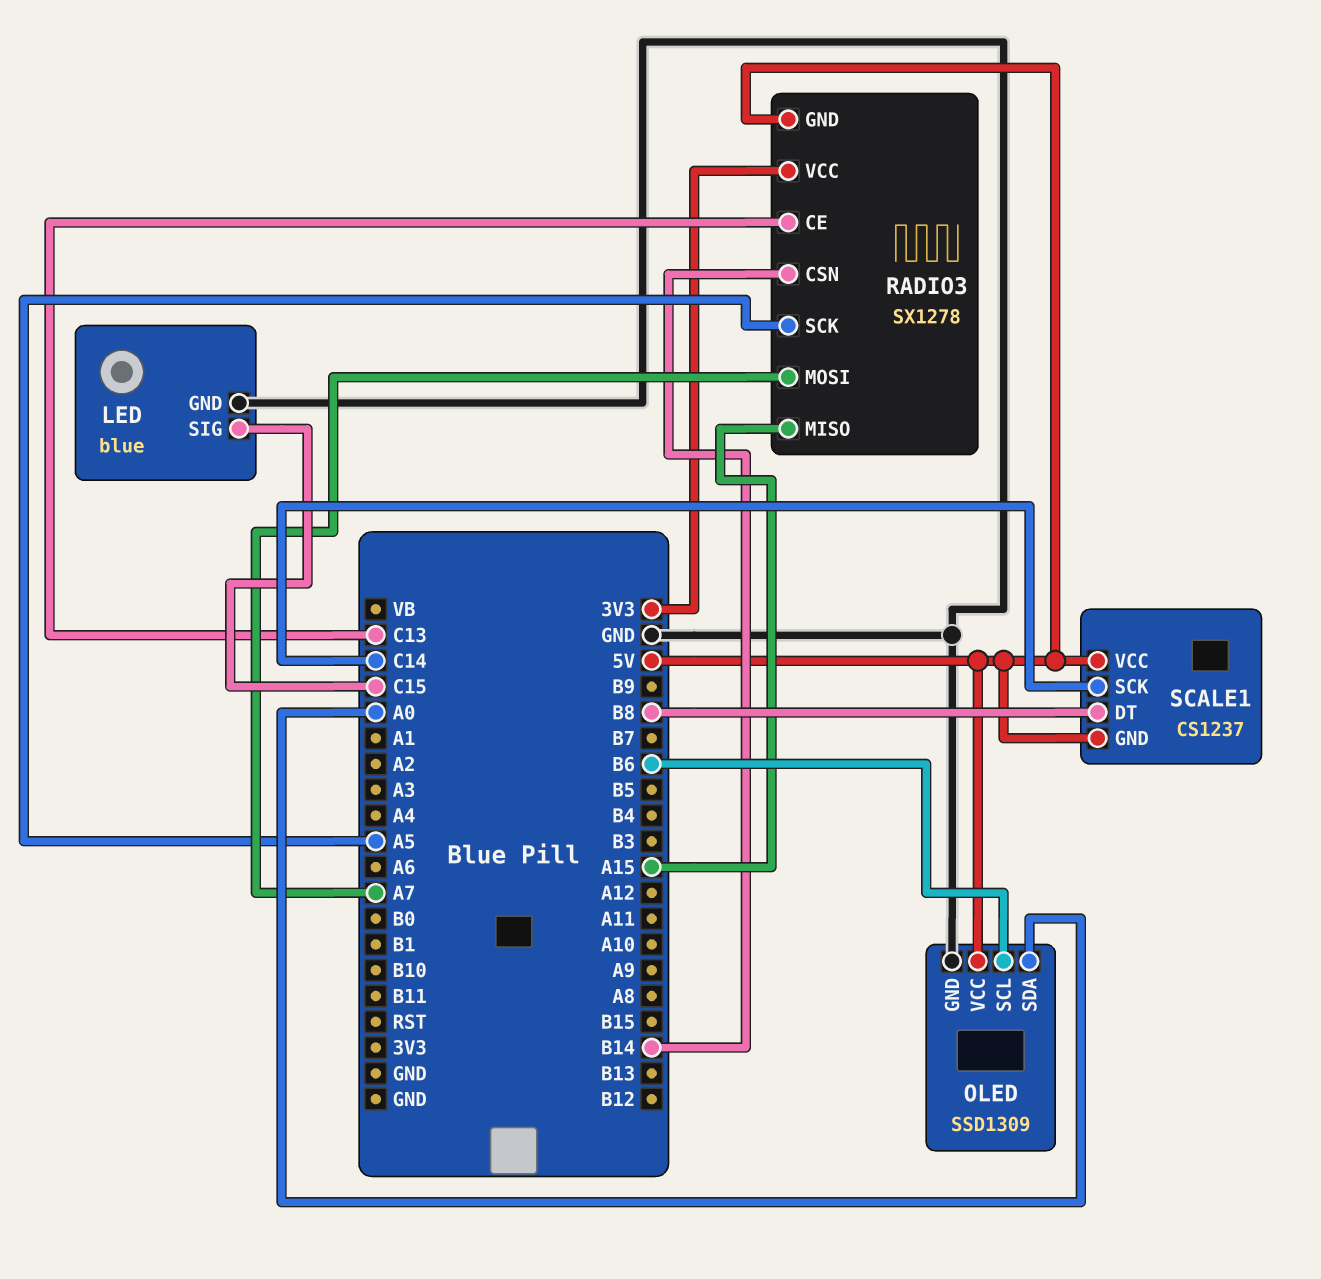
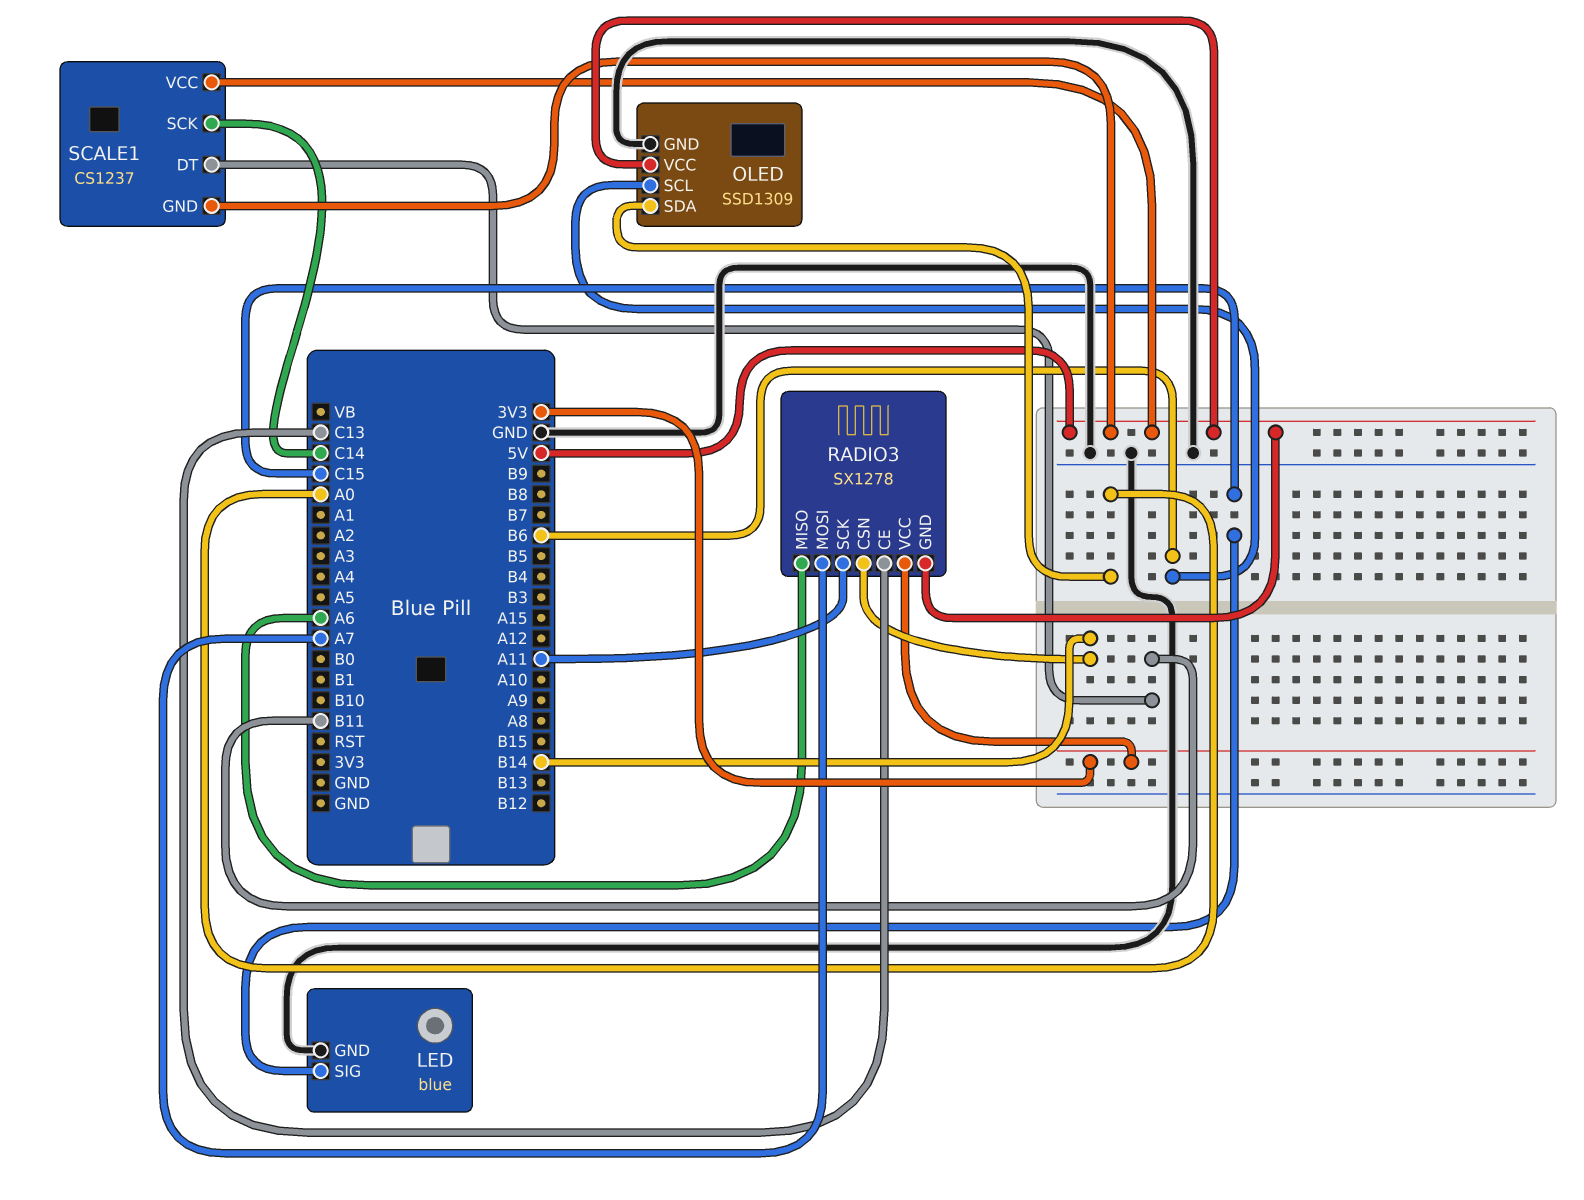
RADIO3 pin MISO: A15 -> A6
RADIO3 pin SCK: A5 -> A11
SCALE1 pin DT: B8 -> B11

